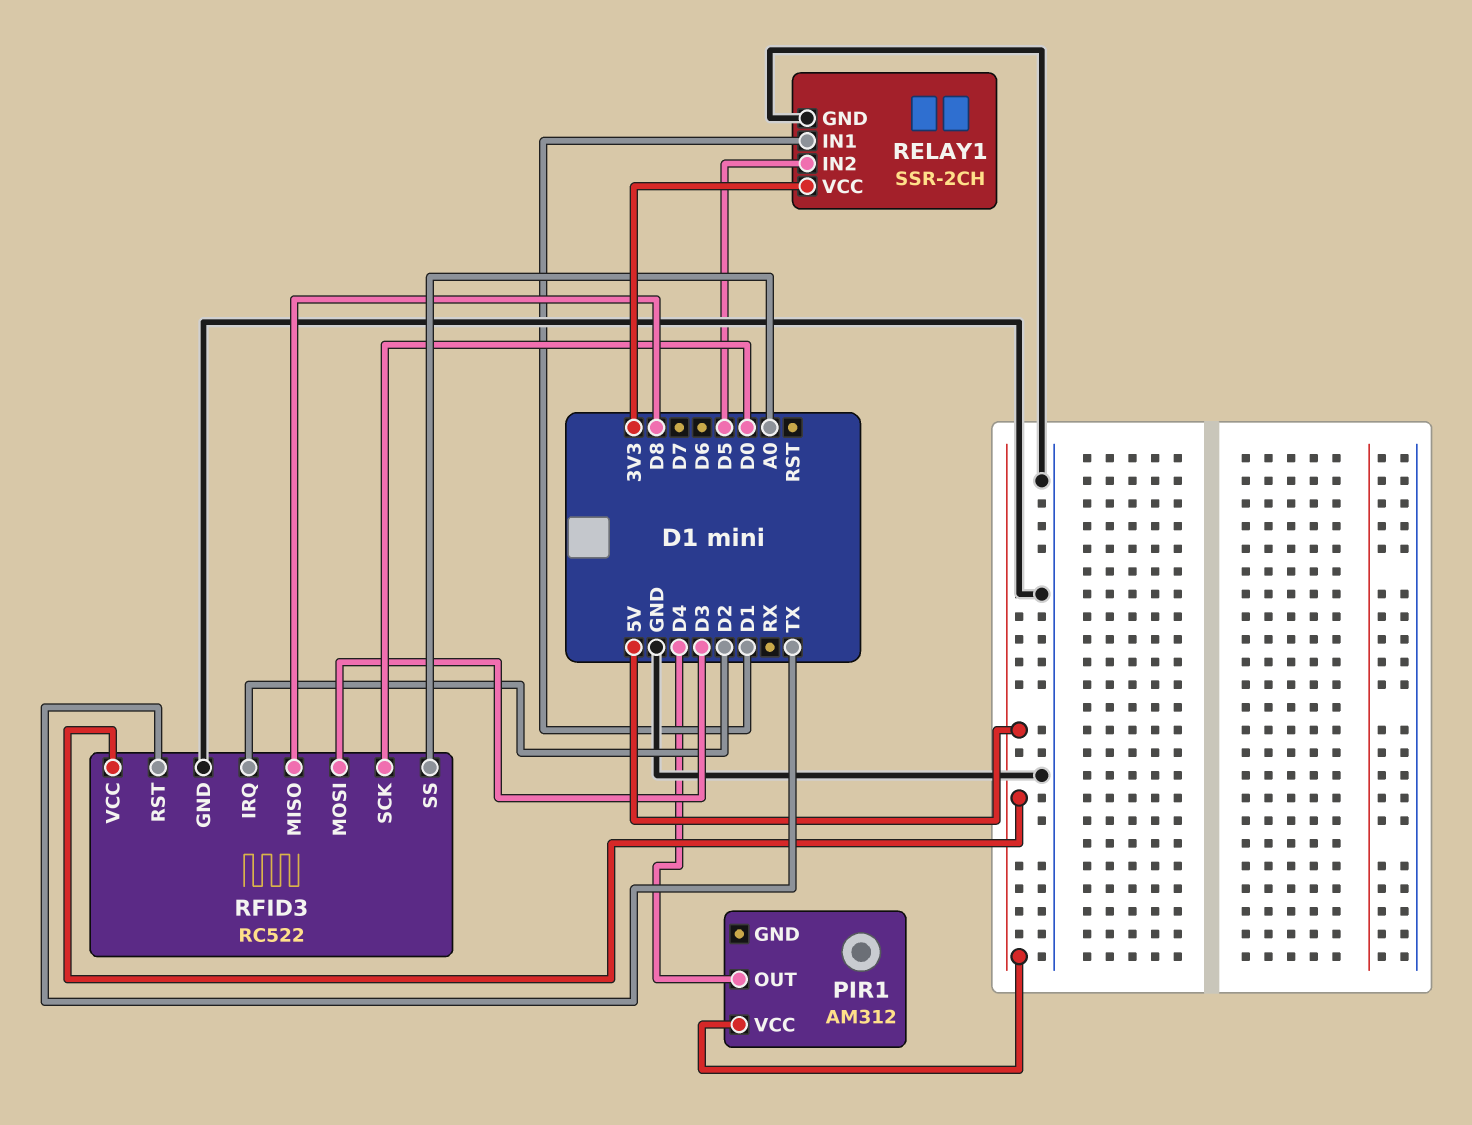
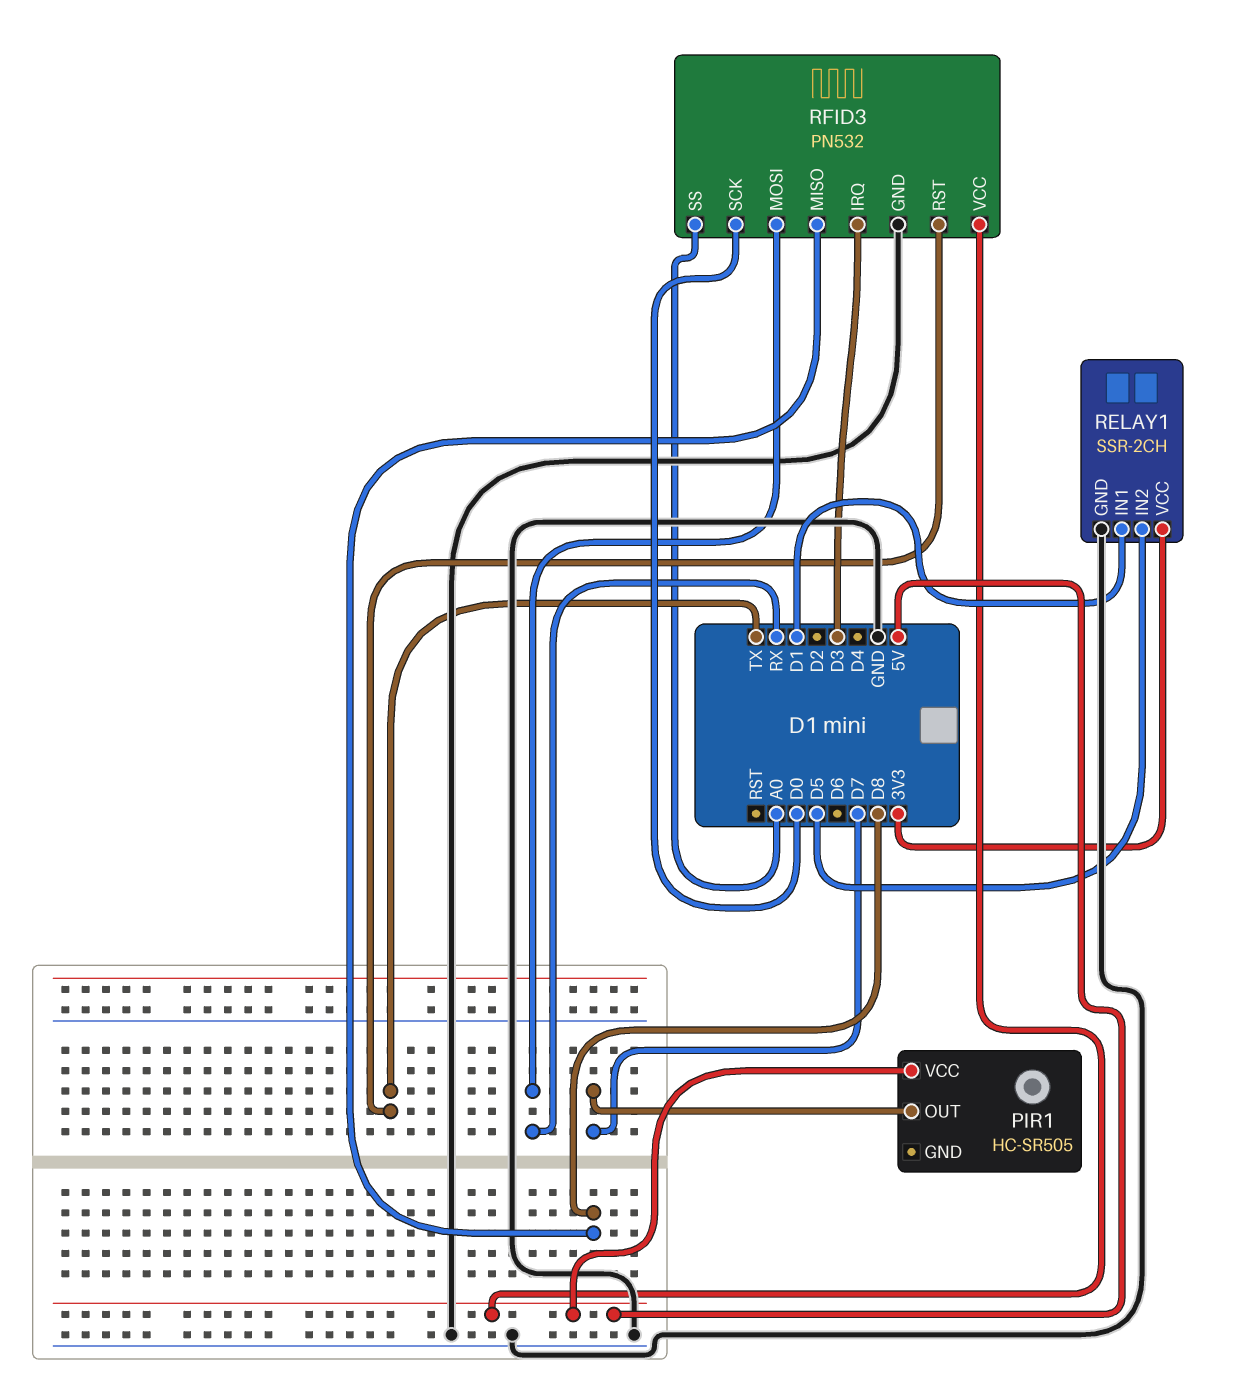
PIR1: AM312 -> HC-SR505
PIR1 pin OUT: D4 -> D7
RFID3: RC522 -> PN532
RFID3 pin IRQ: D2 -> D3
RFID3 pin MOSI: D3 -> RX

